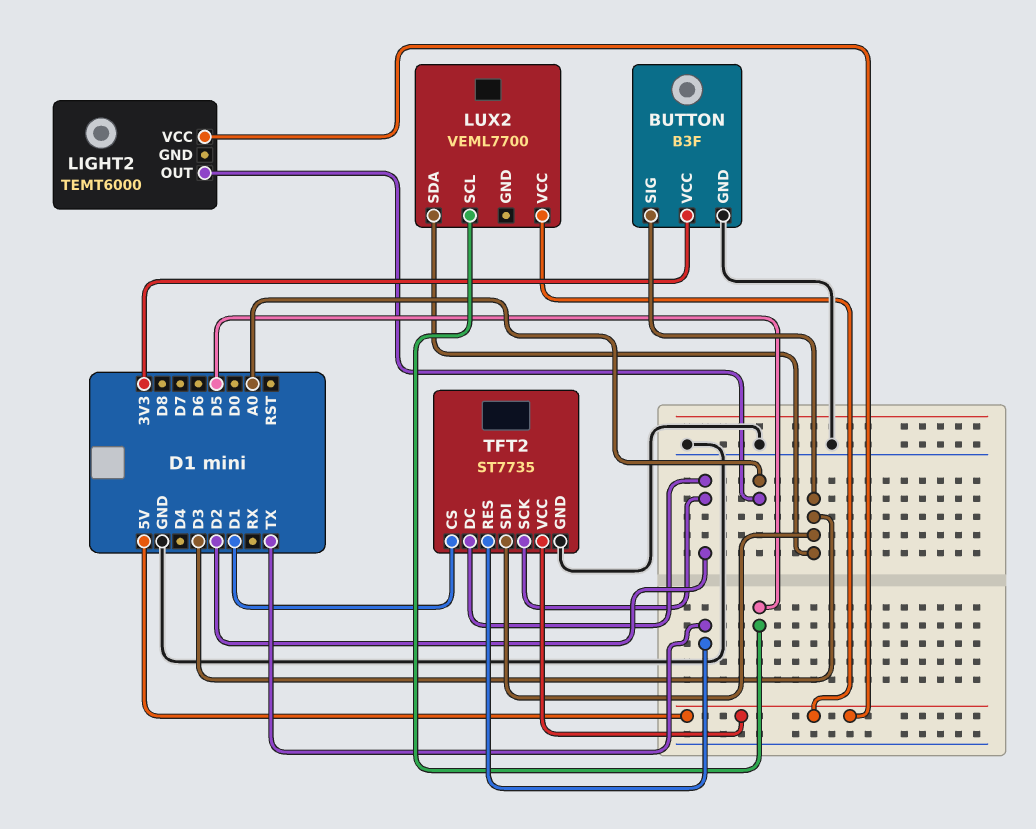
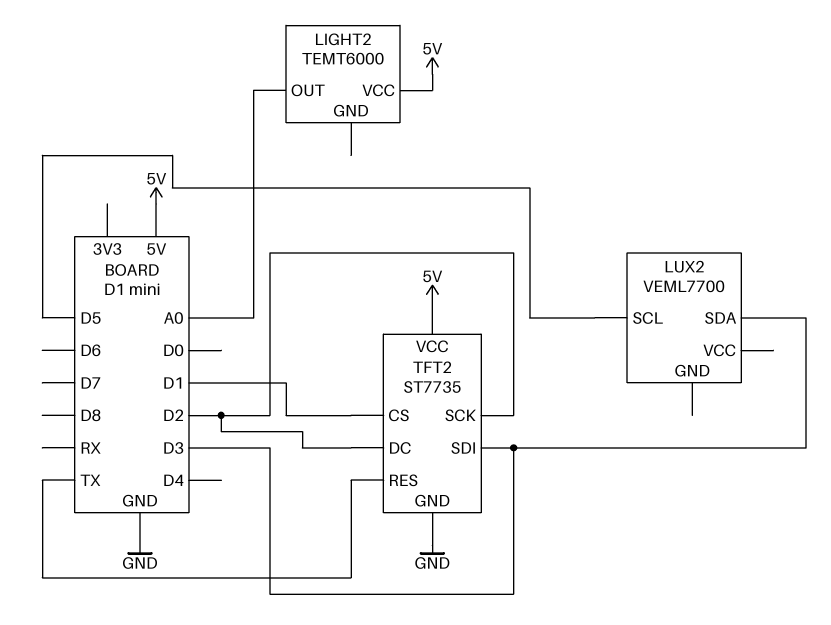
BUTTON: B3F -> none
BUTTON pin GND: GND -> none
BUTTON pin SIG: D3 -> none
BUTTON pin VCC: 3V3 -> none
LUX2 pin VCC: 5V -> none

